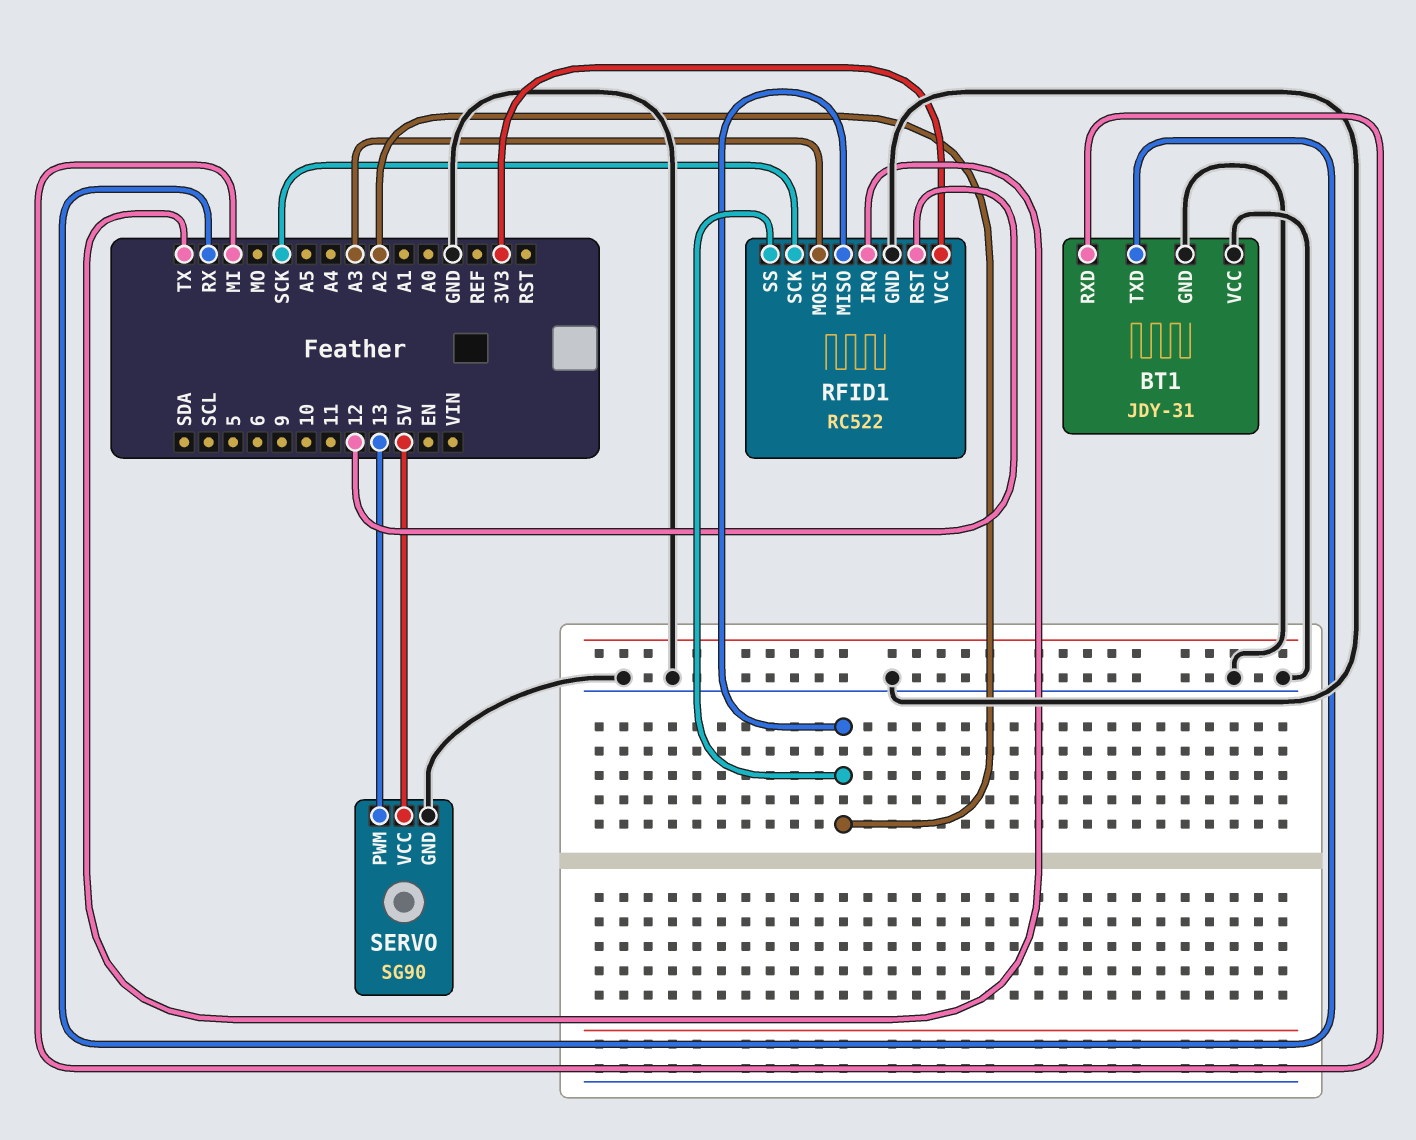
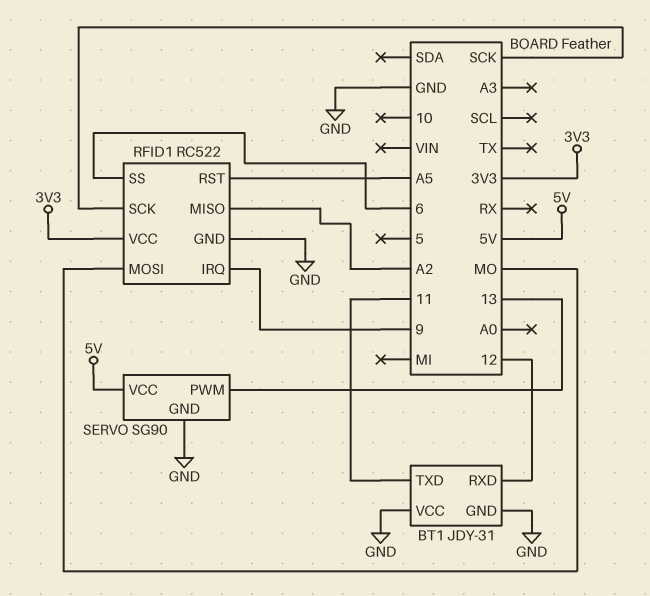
BT1 pin RXD: MI -> 12
BT1 pin TXD: RX -> 11
RFID1 pin IRQ: TX -> 9
RFID1 pin MOSI: A3 -> MO
RFID1 pin RST: 12 -> A5
RFID1 pin SS: A2 -> 6

